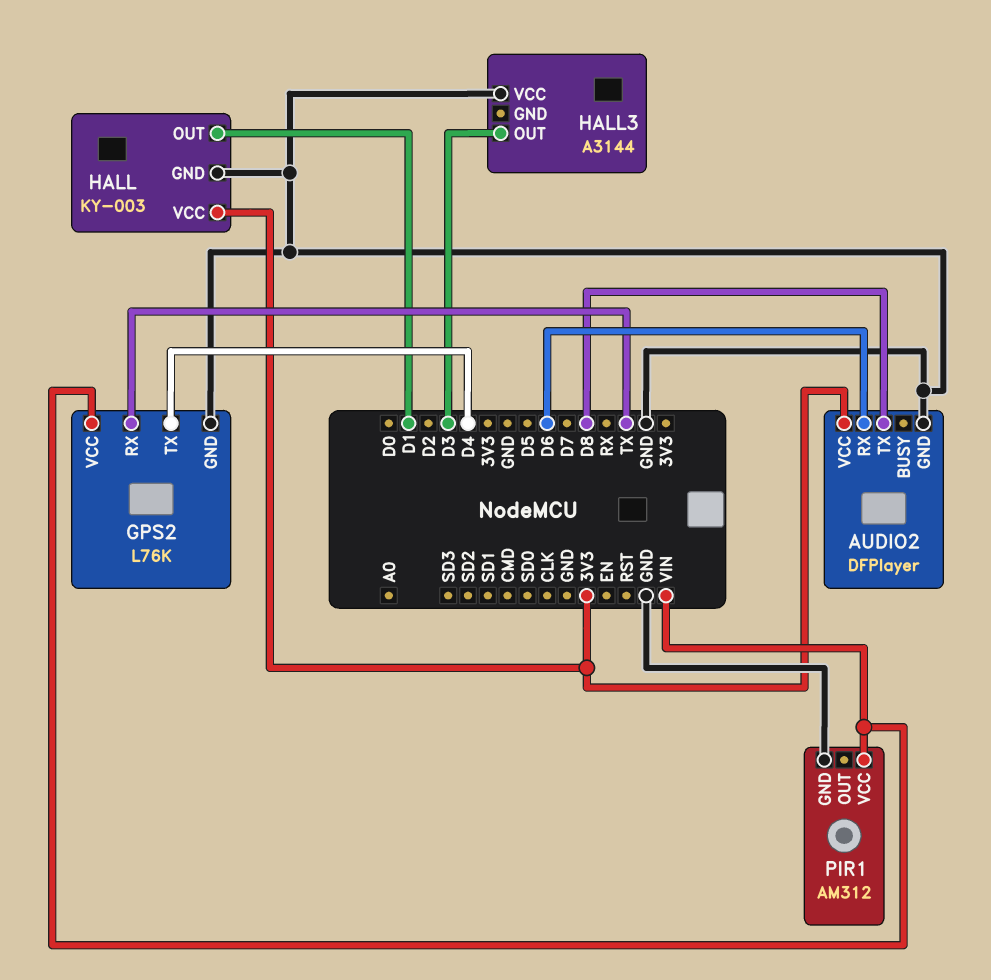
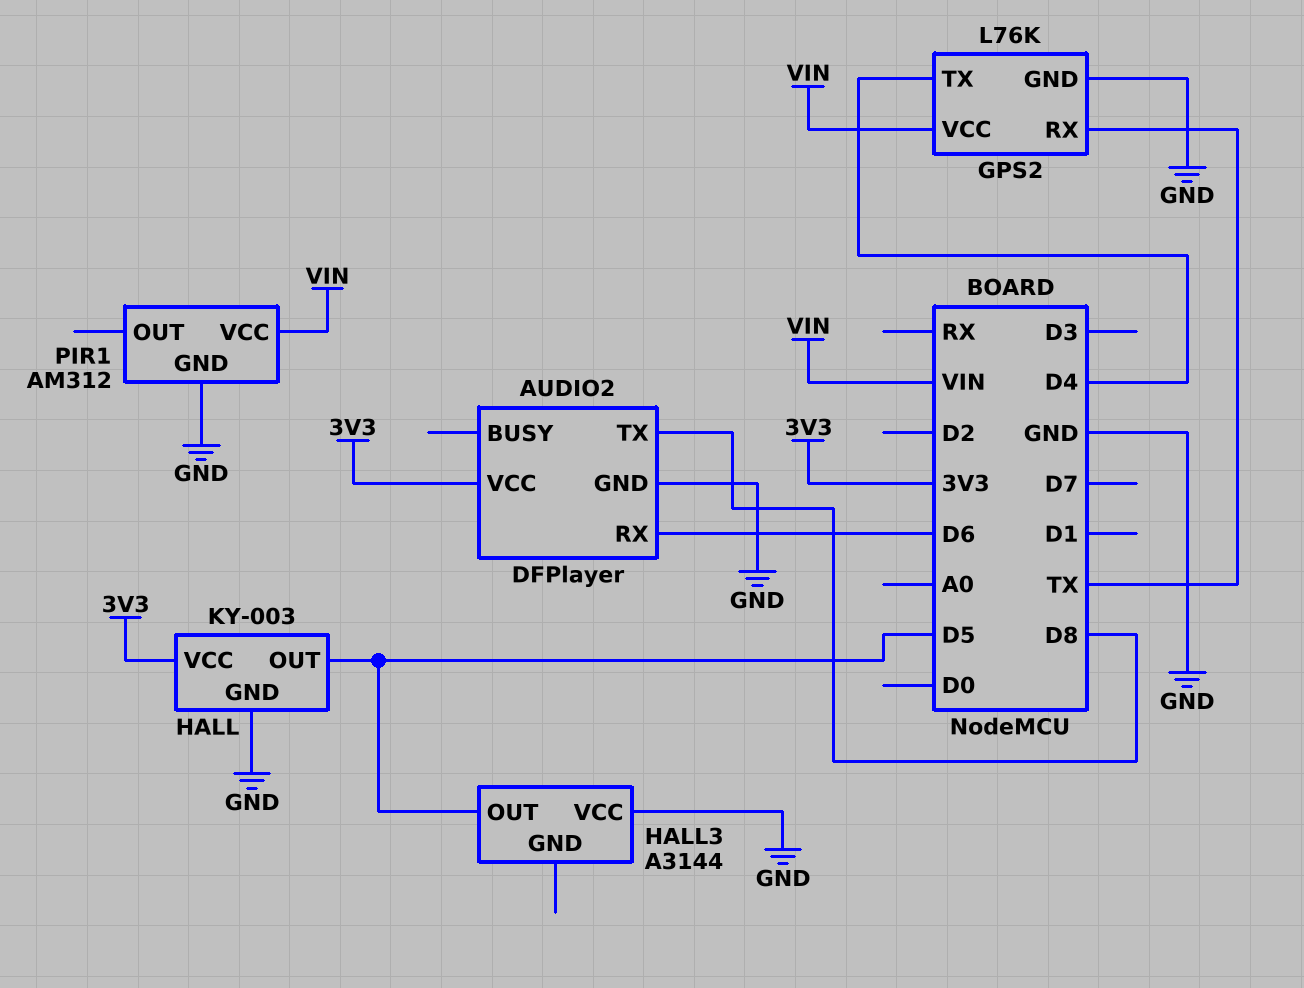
HALL pin OUT: D1 -> D5
HALL3 pin OUT: D3 -> D5

